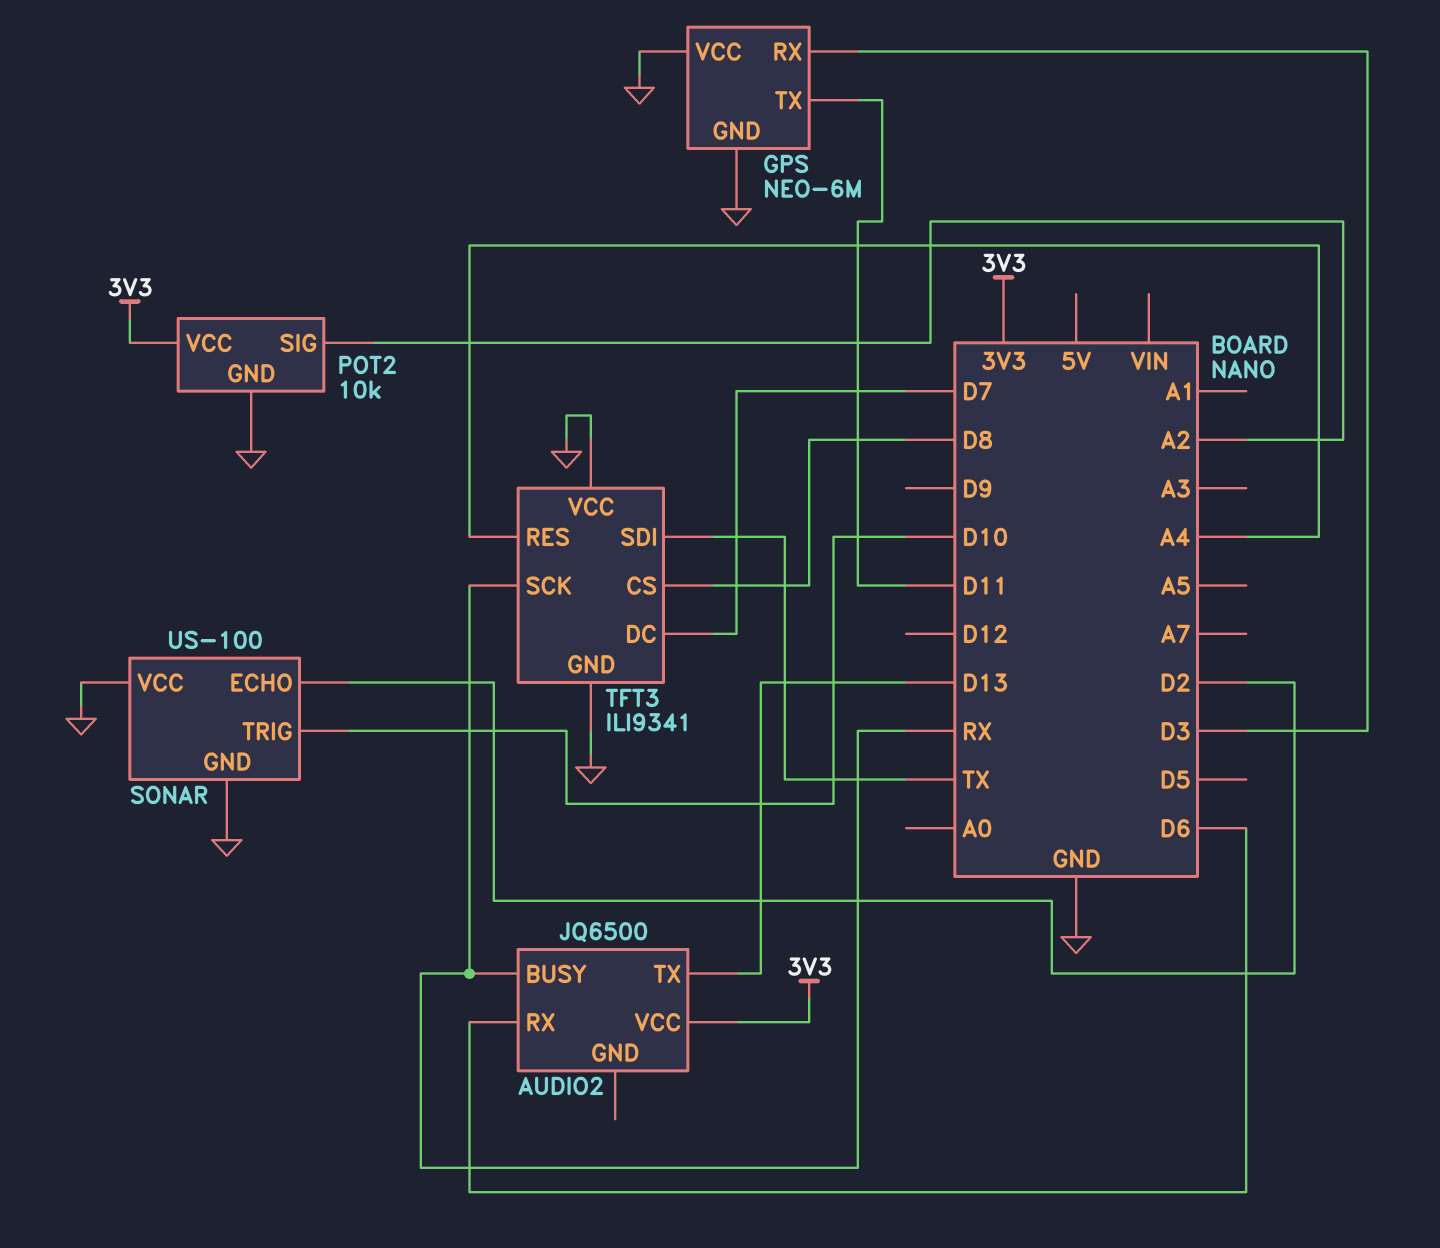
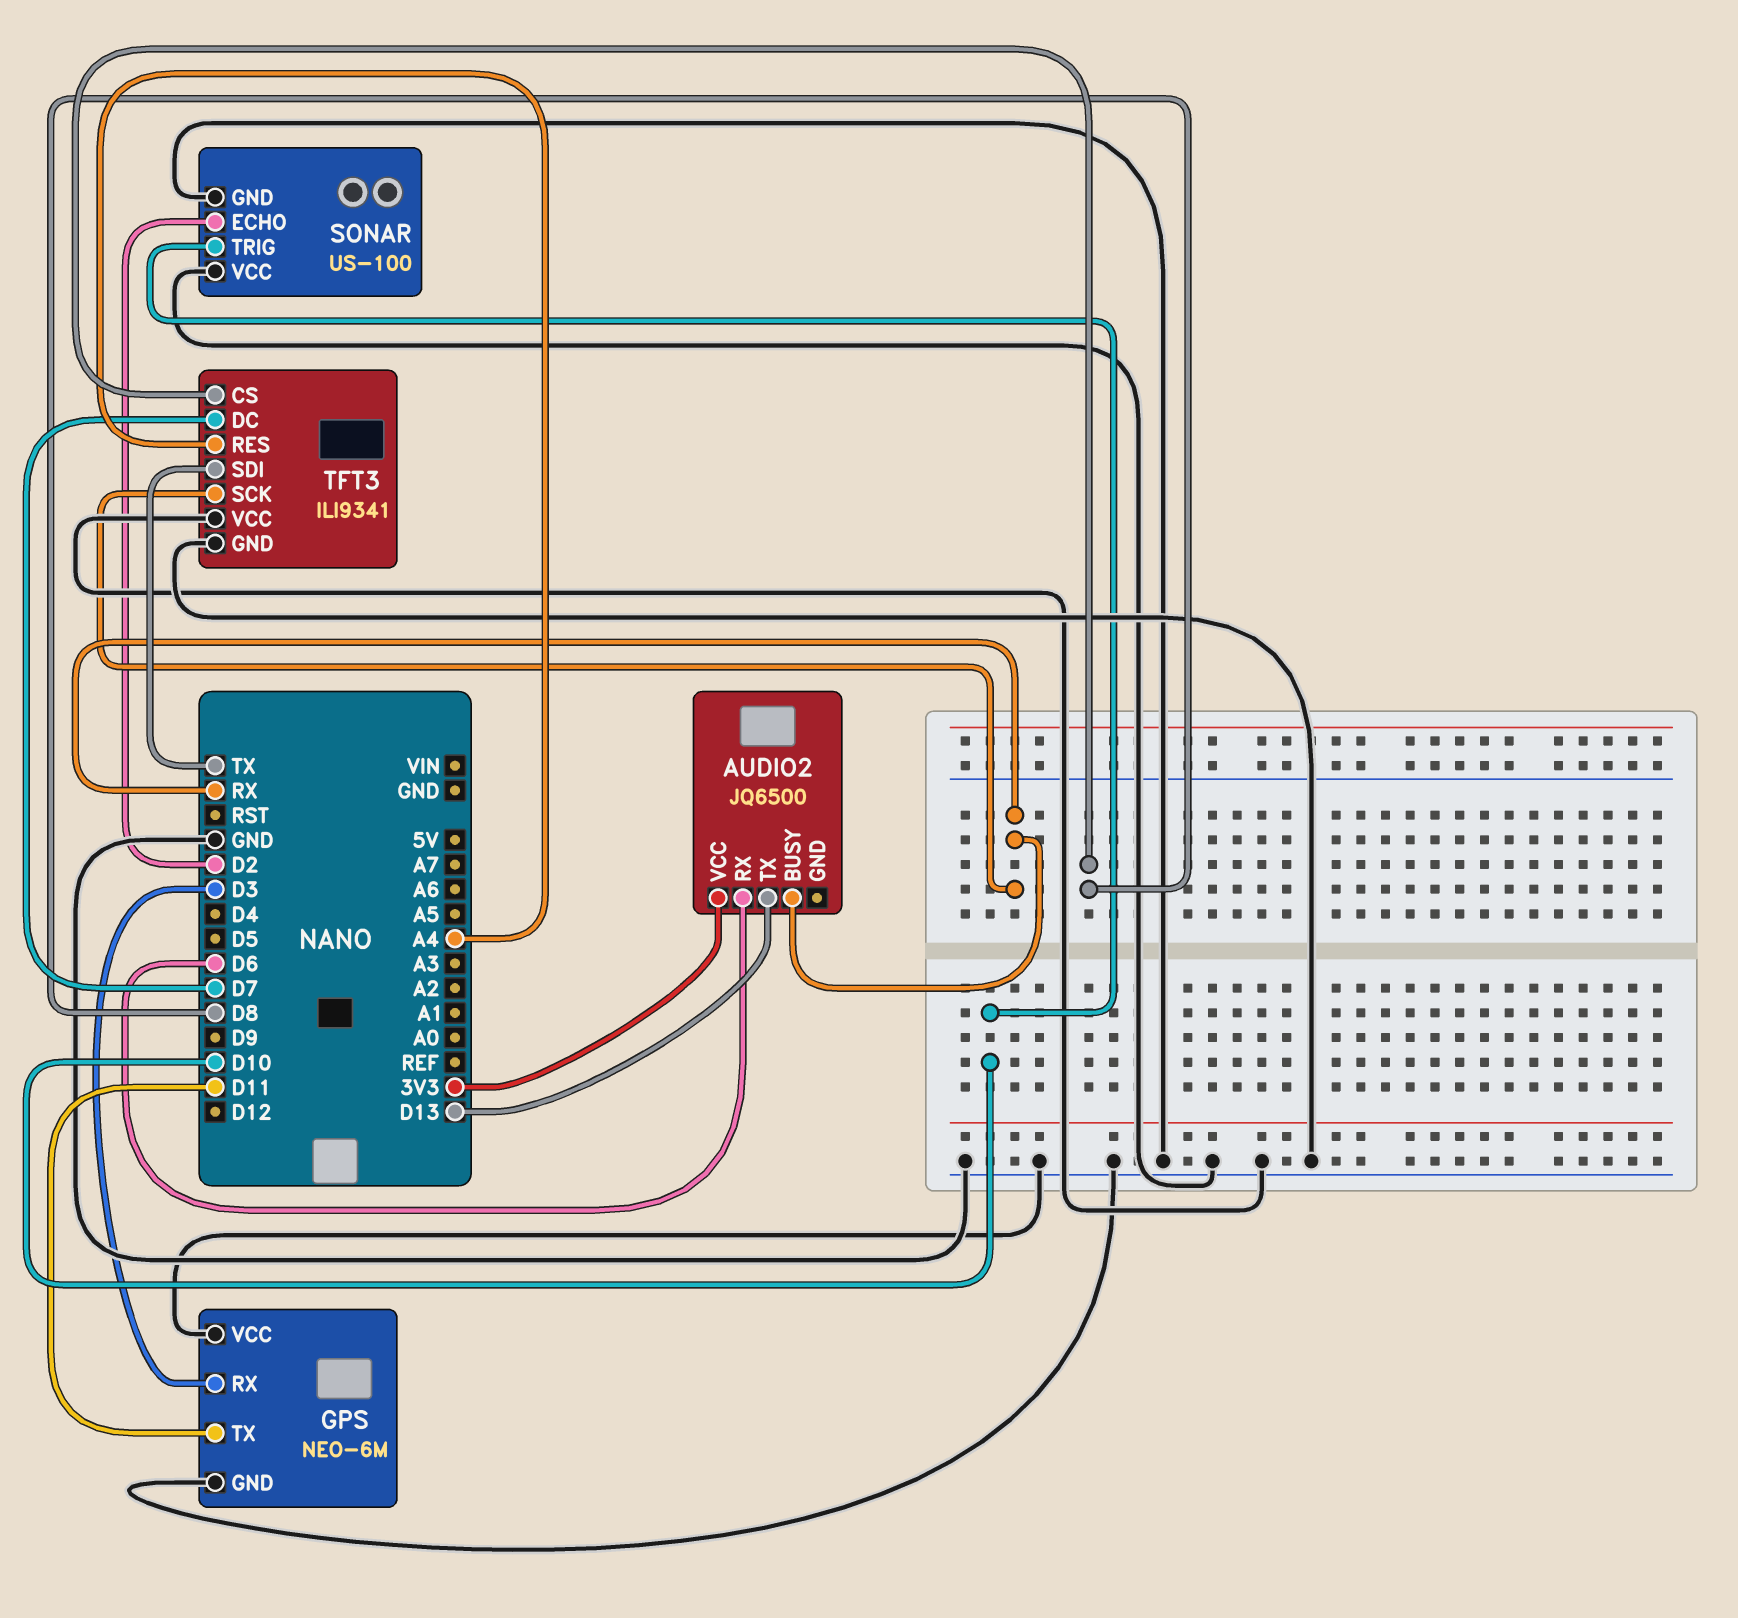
POT2: 10k -> none
POT2 pin GND: GND -> none
POT2 pin SIG: A2 -> none
POT2 pin VCC: 3V3 -> none

